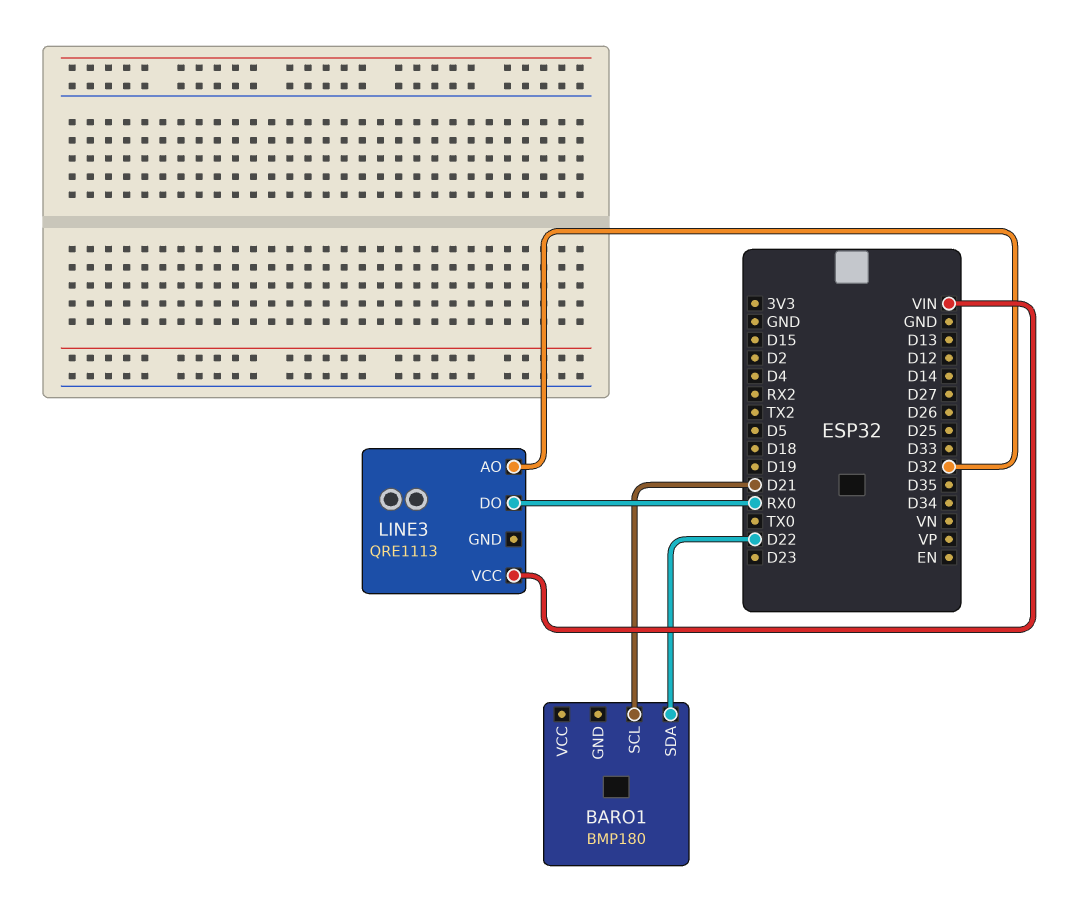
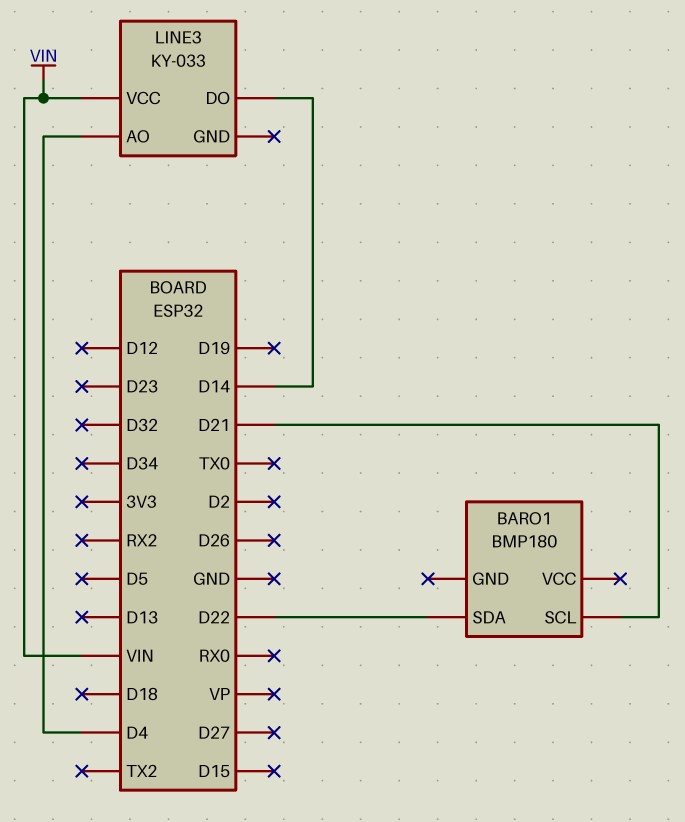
LINE3: QRE1113 -> KY-033
LINE3 pin AO: D32 -> D4
LINE3 pin DO: RX0 -> D14

